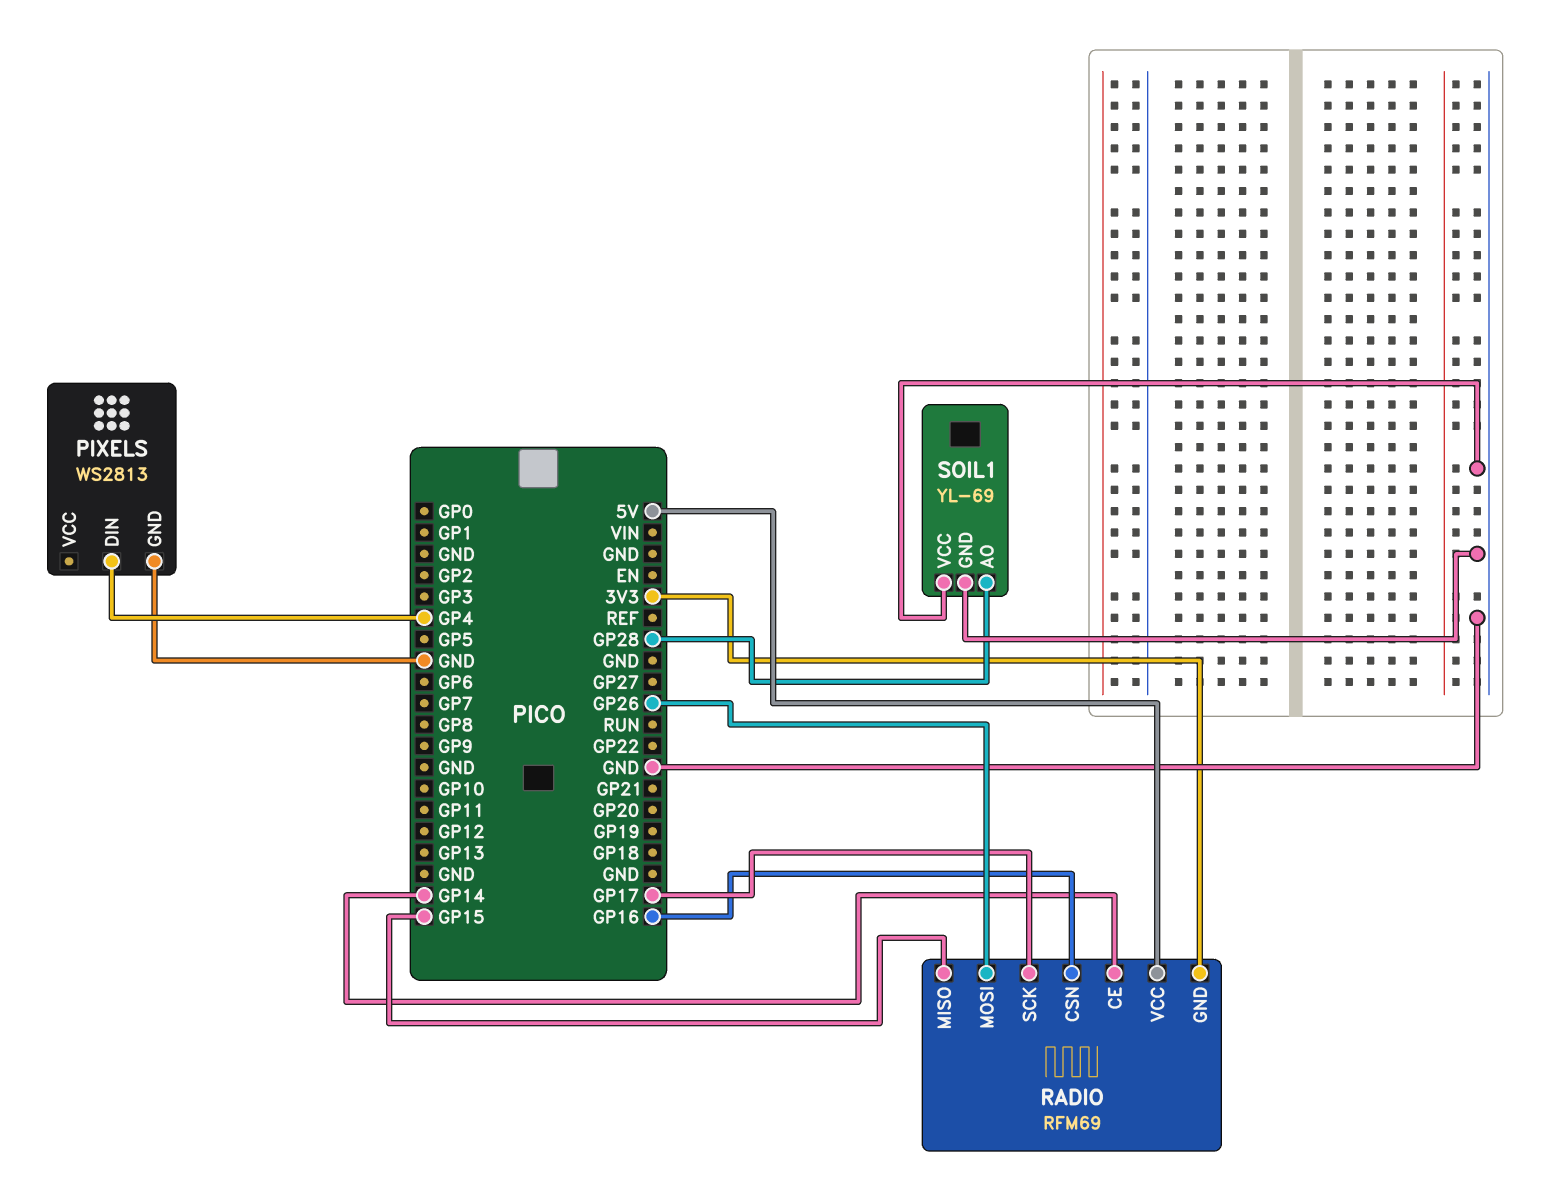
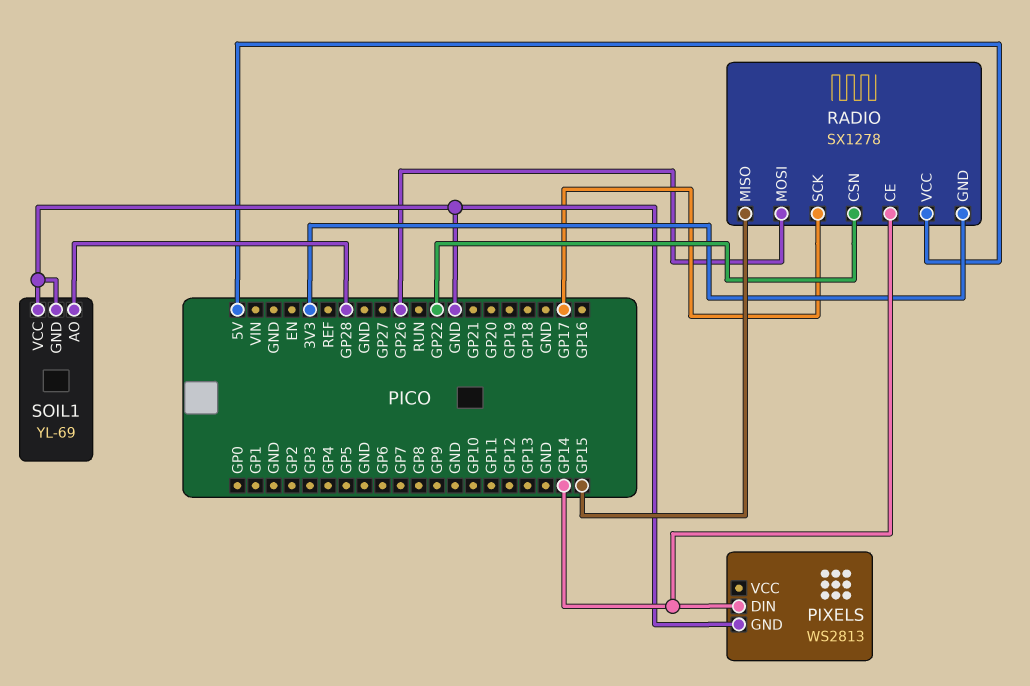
PIXELS pin DIN: GP4 -> GP14
RADIO: RFM69 -> SX1278
RADIO pin CSN: GP16 -> GP22

